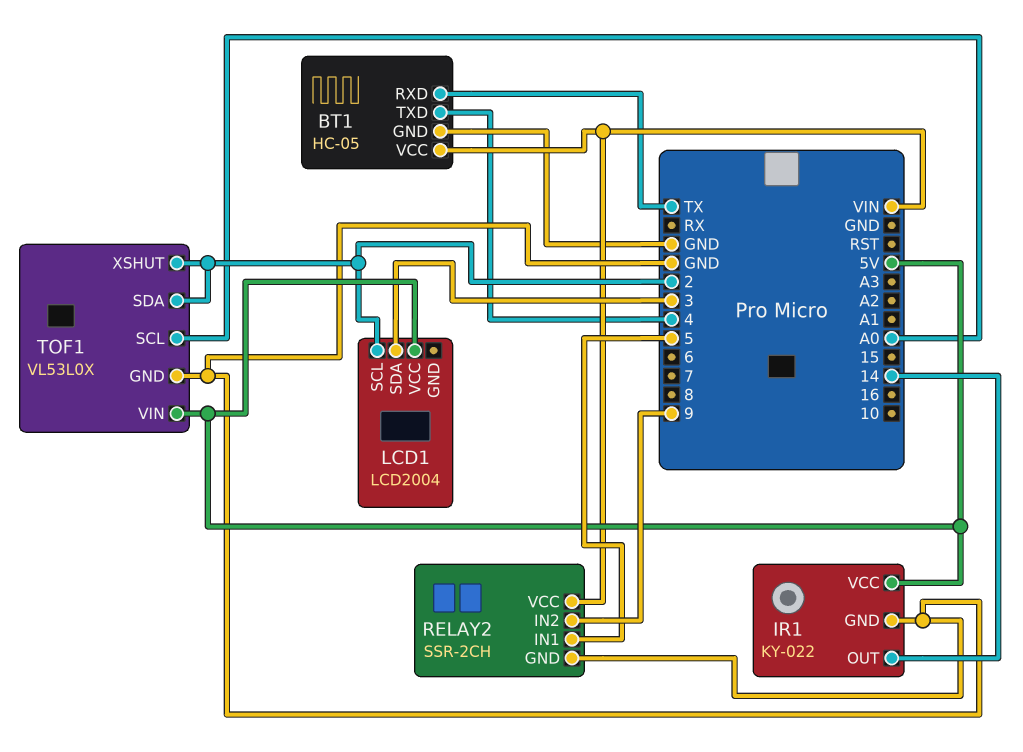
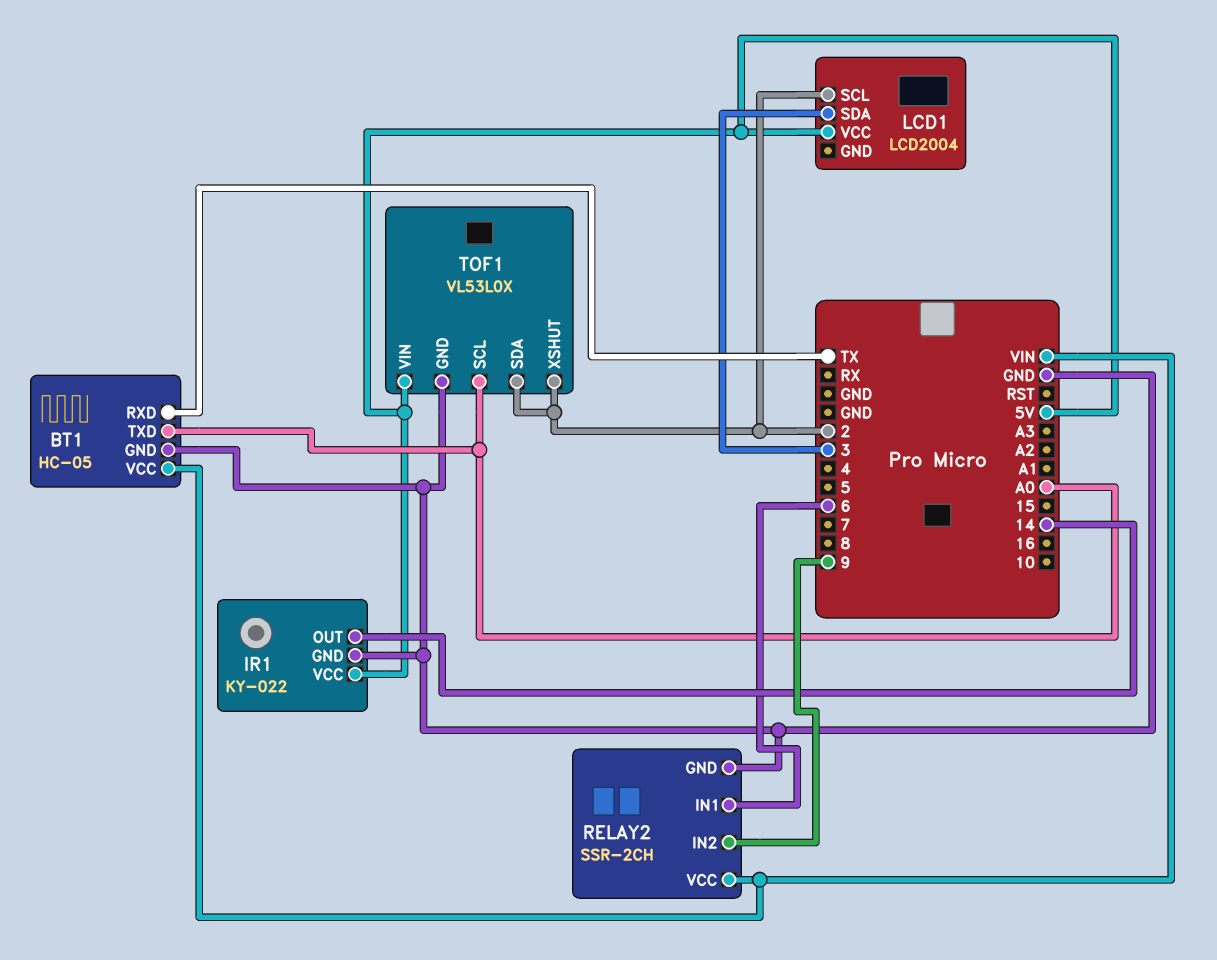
BT1 pin TXD: 4 -> A0
RELAY2 pin IN1: 5 -> 6

